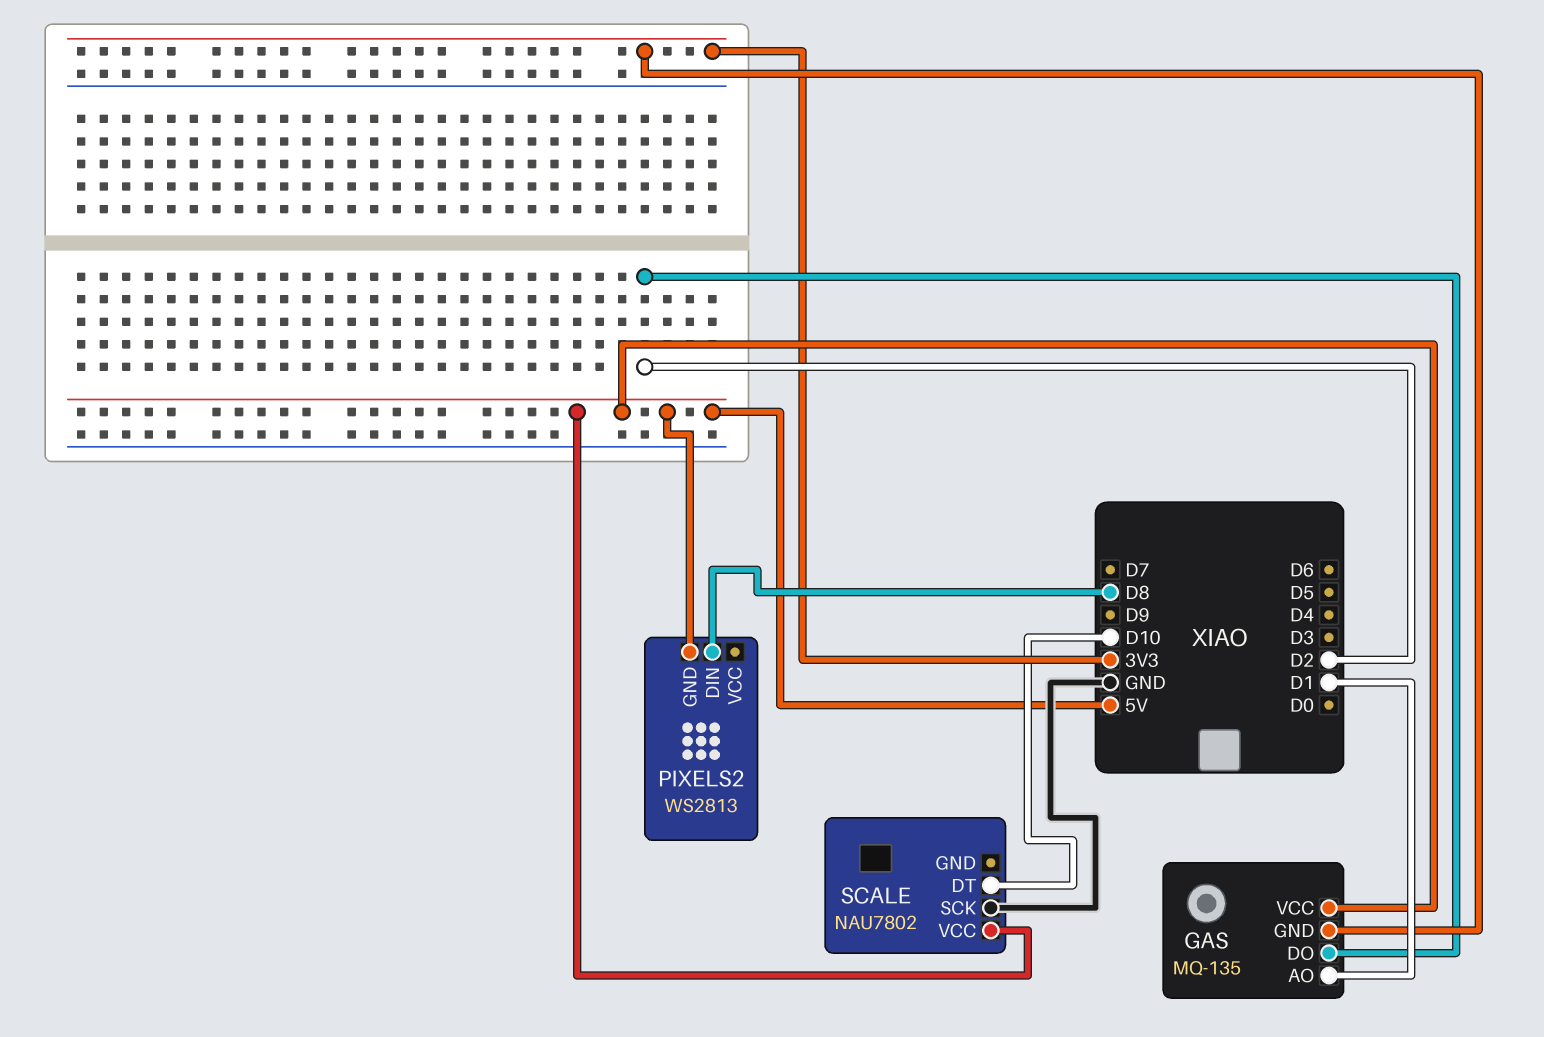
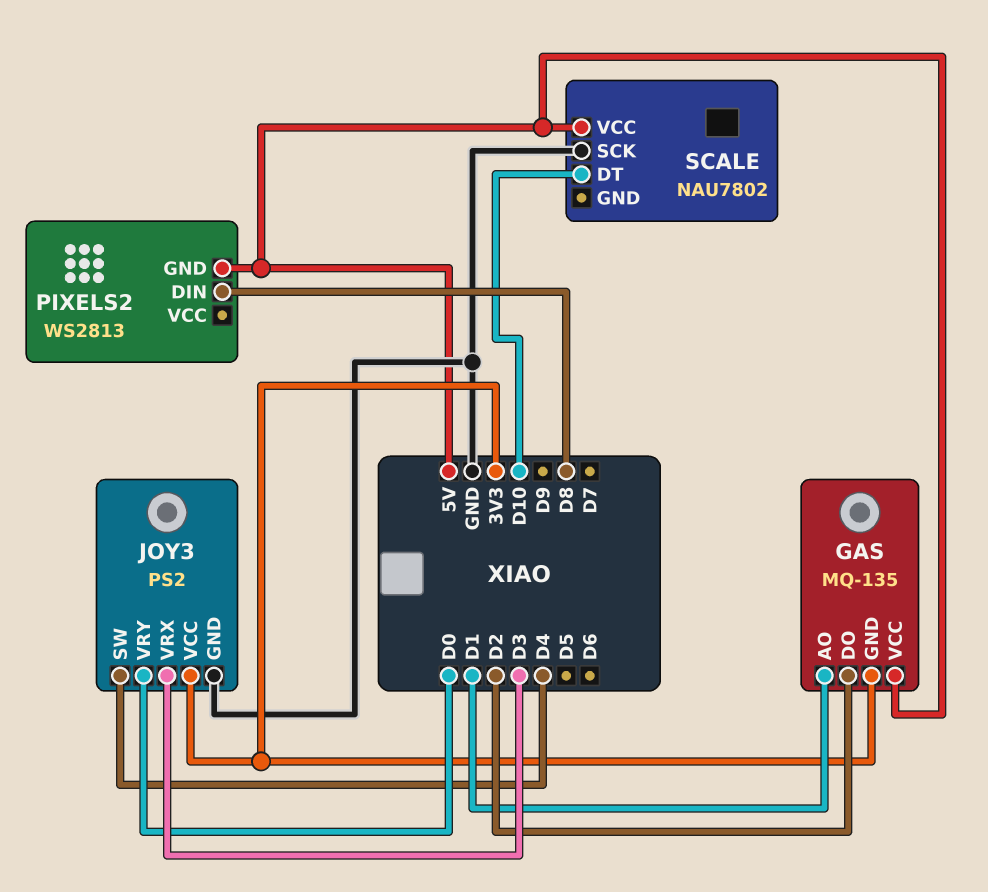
JOY3: none -> PS2
JOY3 pin GND: none -> GND
JOY3 pin SW: none -> D4
JOY3 pin VCC: none -> 3V3
JOY3 pin VRX: none -> D3
JOY3 pin VRY: none -> D0

